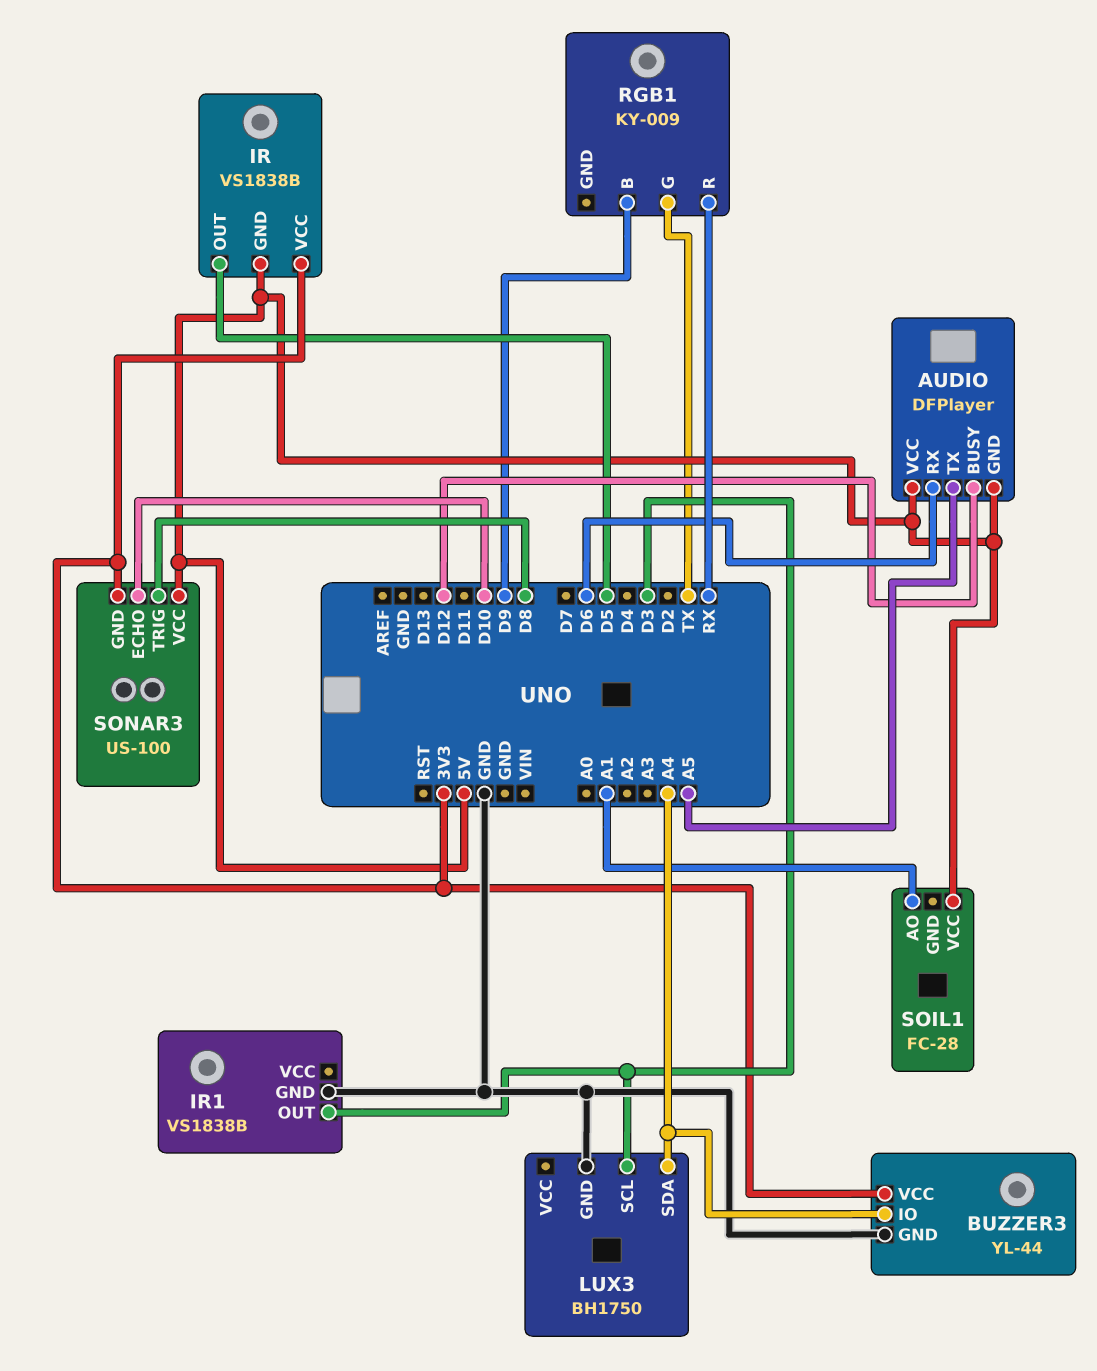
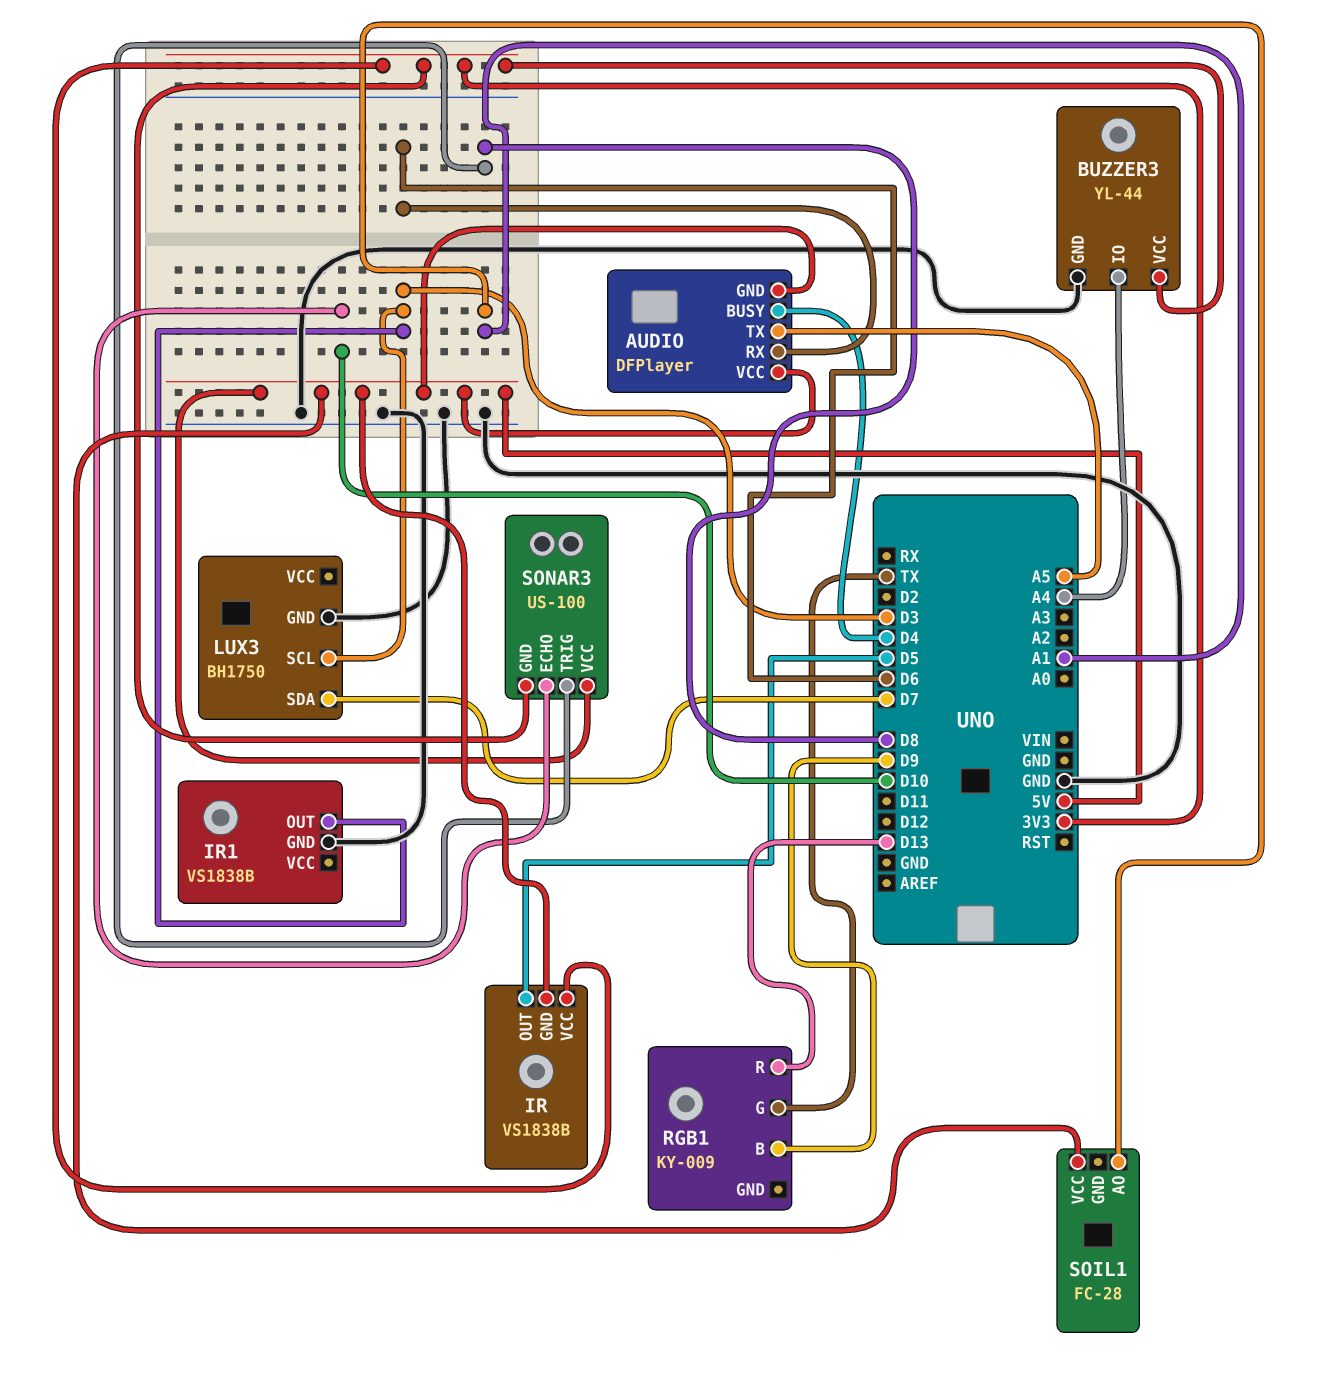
AUDIO pin BUSY: D12 -> D4
LUX3 pin SDA: A4 -> D7
RGB1 pin R: RX -> D13

